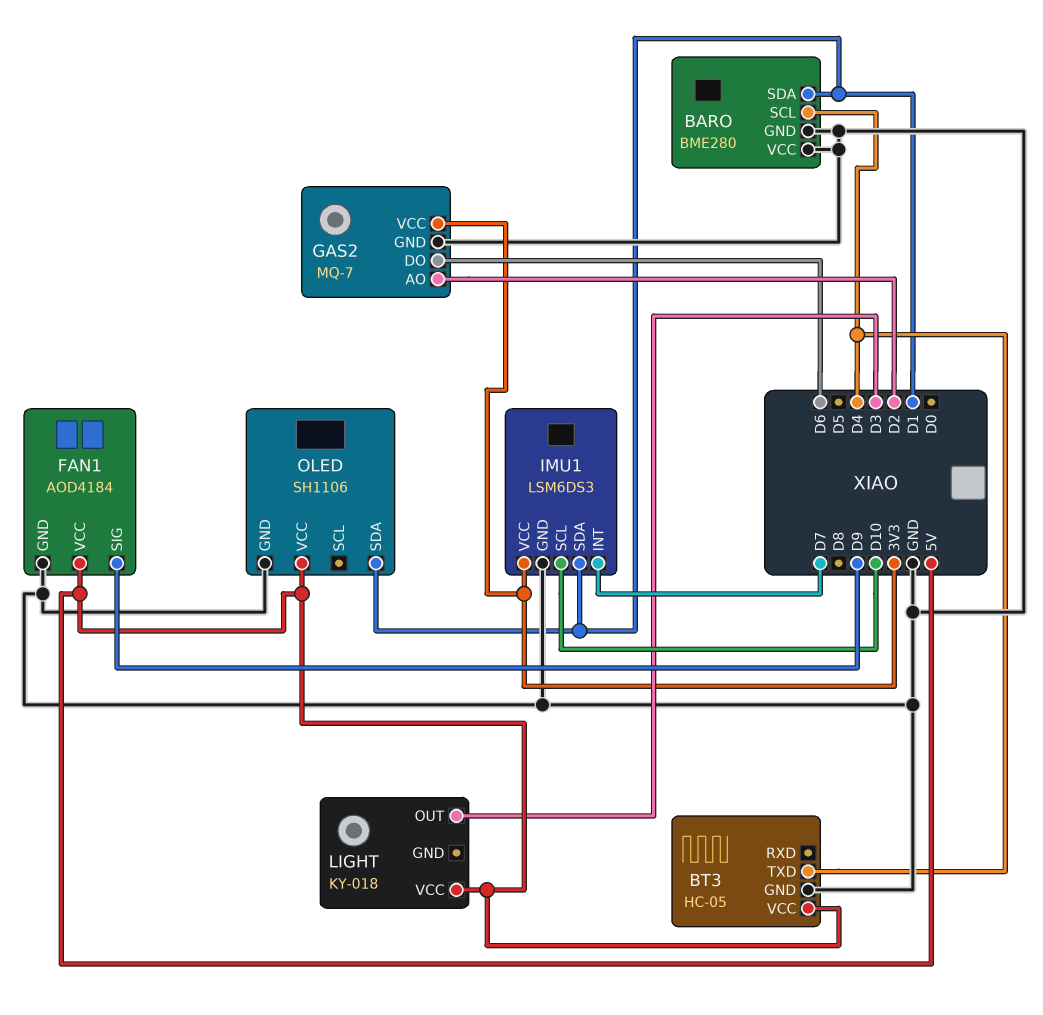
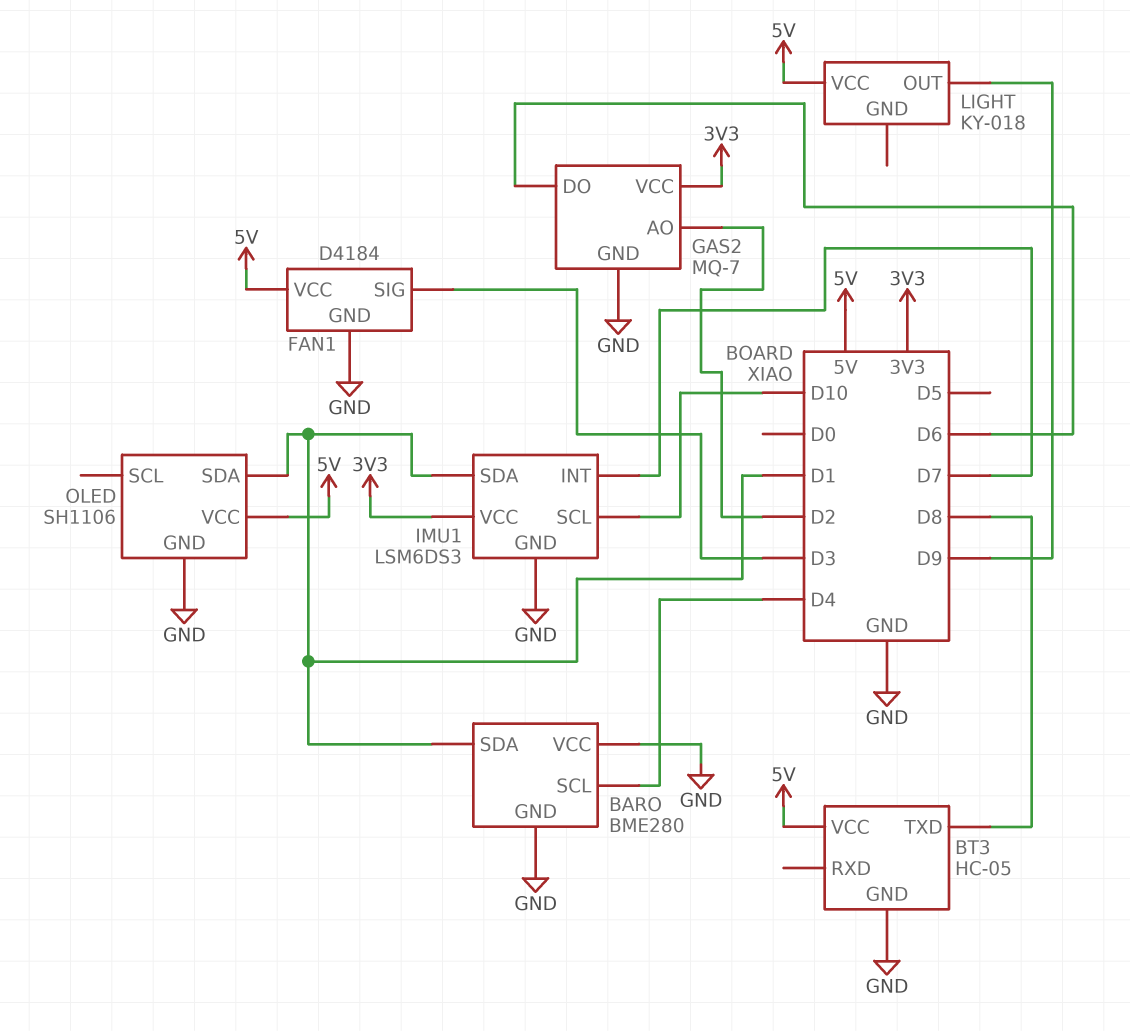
BT3 pin TXD: D4 -> D8
FAN1: AOD4184 -> D4184
FAN1 pin SIG: D9 -> D3
LIGHT pin OUT: D3 -> D9

